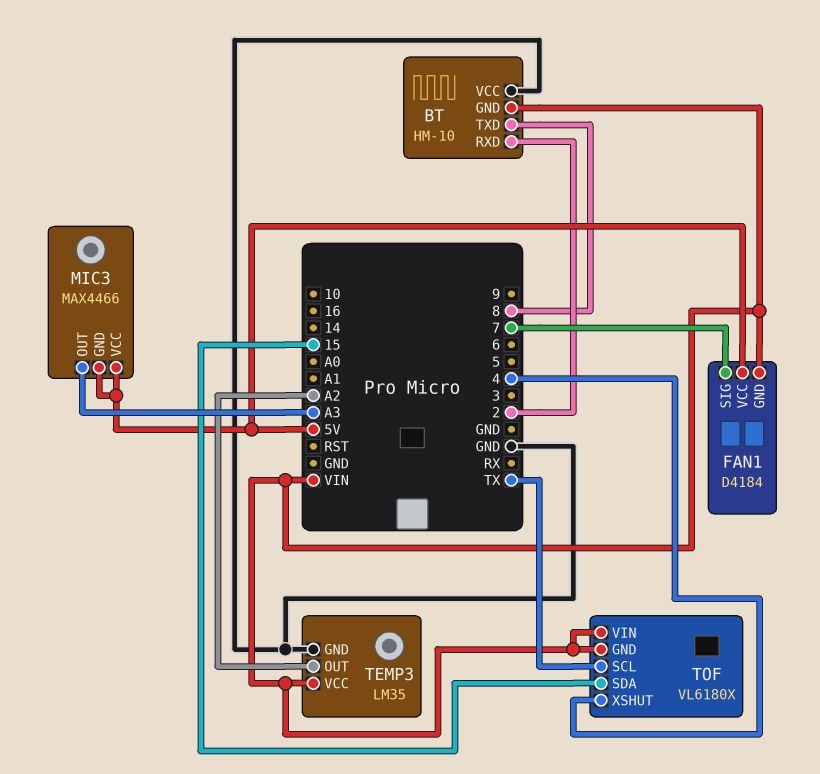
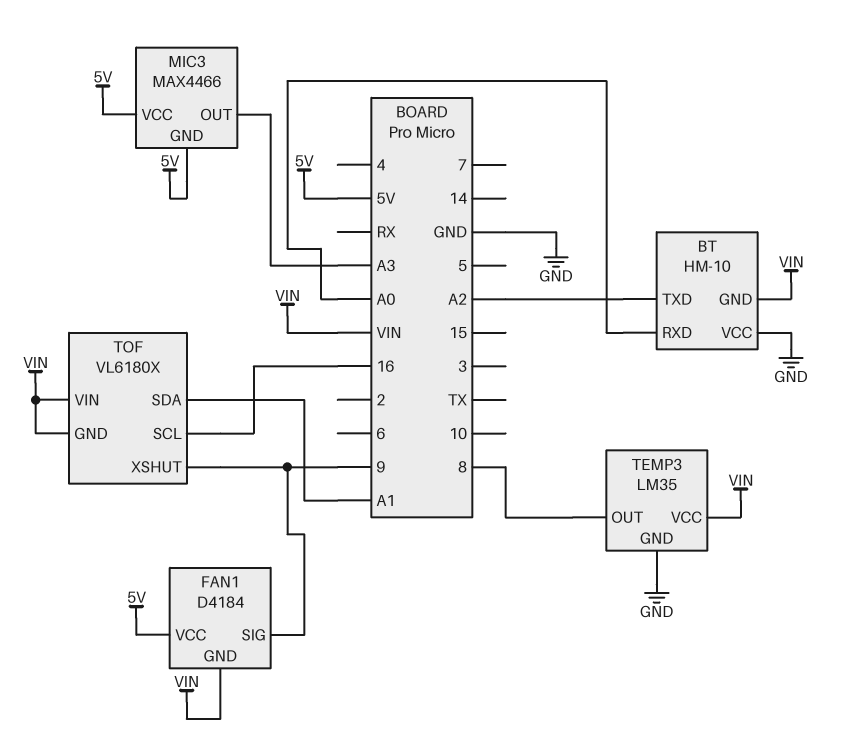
BT pin RXD: 2 -> A0
BT pin TXD: 8 -> A2
FAN1 pin SIG: 7 -> 9
TEMP3 pin OUT: A2 -> 8
TOF pin SCL: TX -> 16
TOF pin SDA: 15 -> A1
TOF pin XSHUT: 4 -> 9

